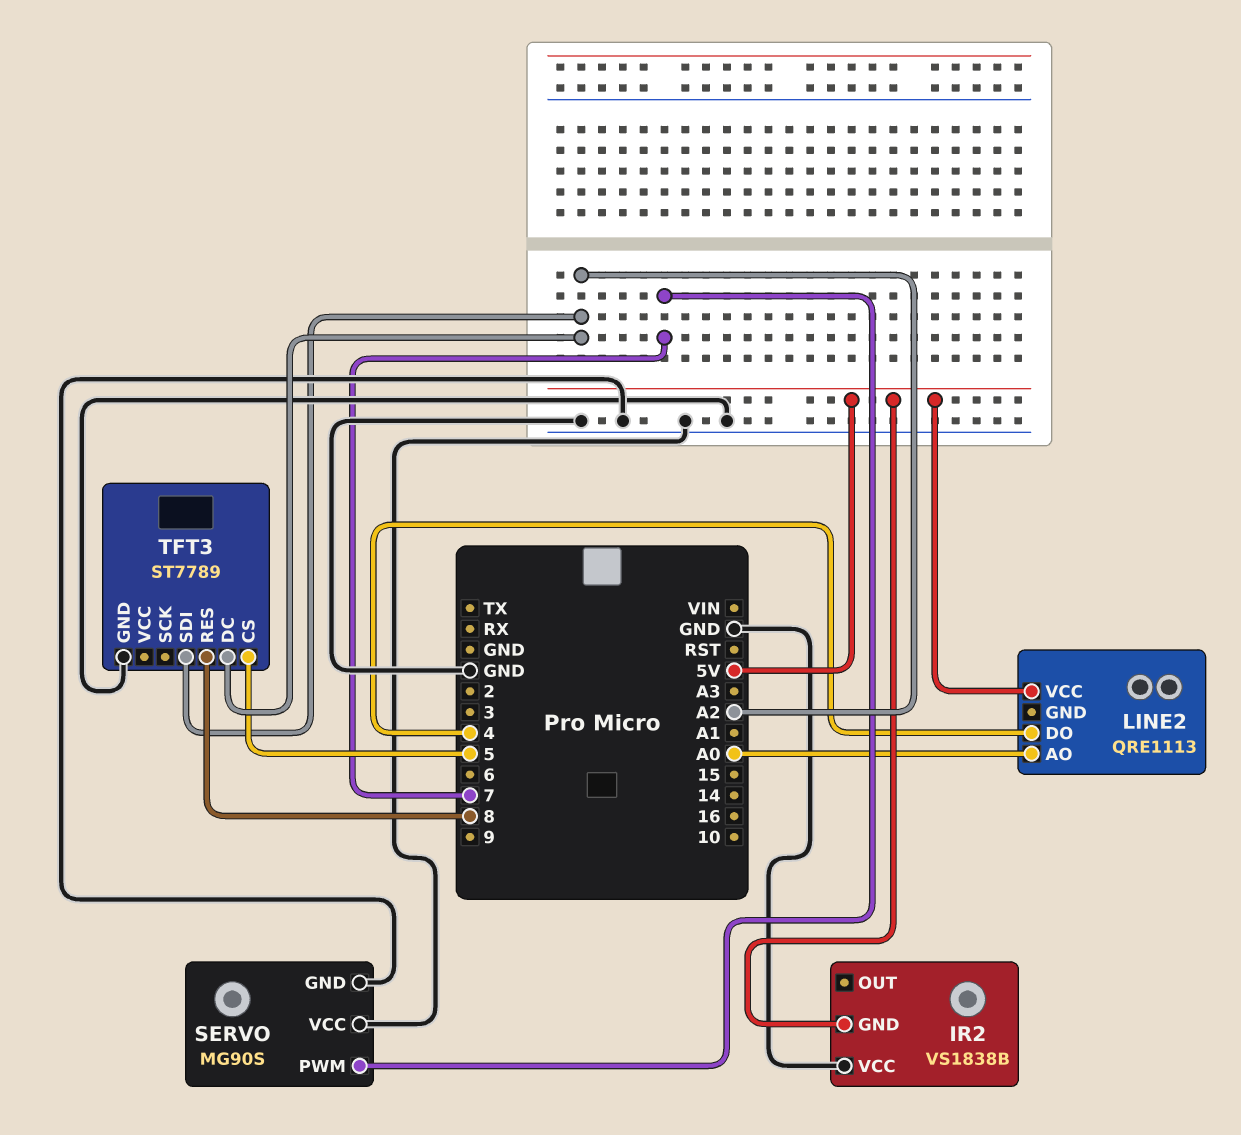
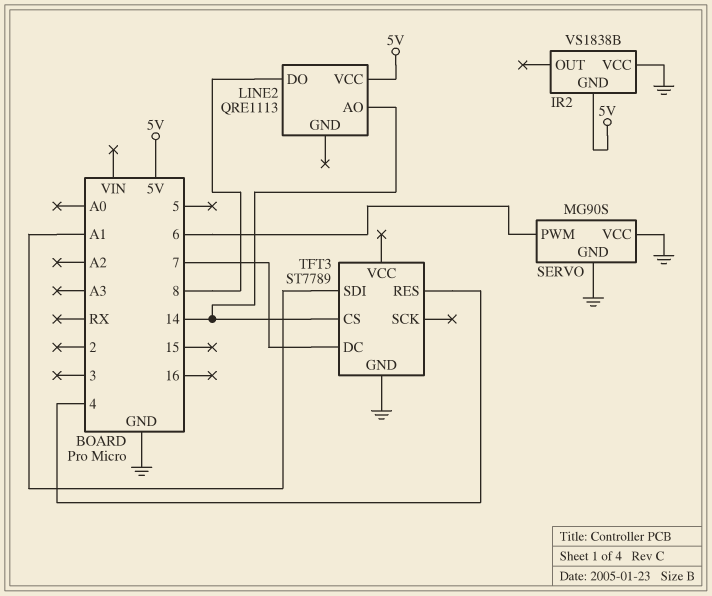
LINE2 pin AO: A0 -> 14
LINE2 pin DO: 4 -> 8
SERVO pin PWM: 7 -> 6
TFT3 pin CS: 5 -> 14
TFT3 pin DC: A2 -> 7
TFT3 pin RES: 8 -> 4
TFT3 pin SDI: A2 -> A1

